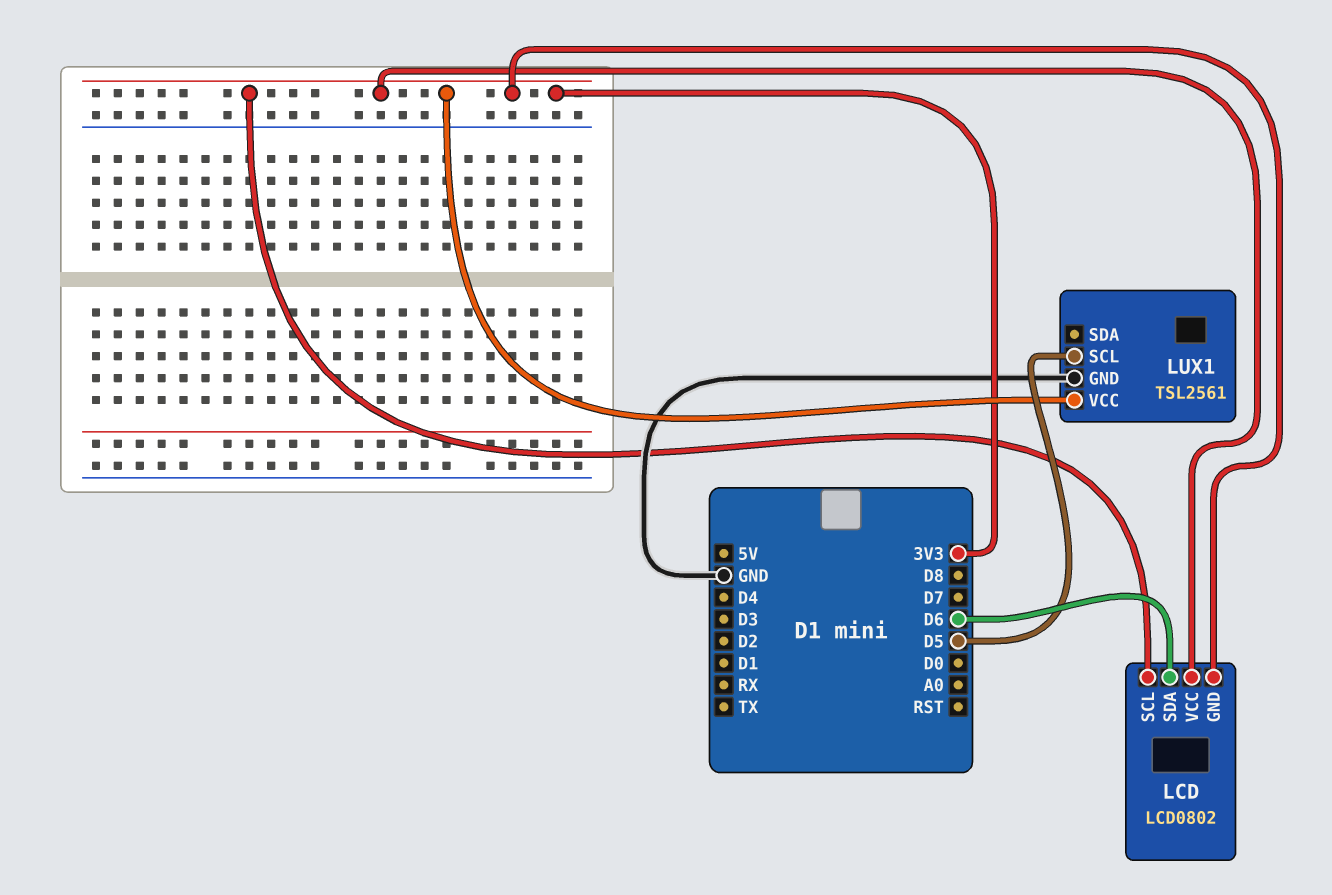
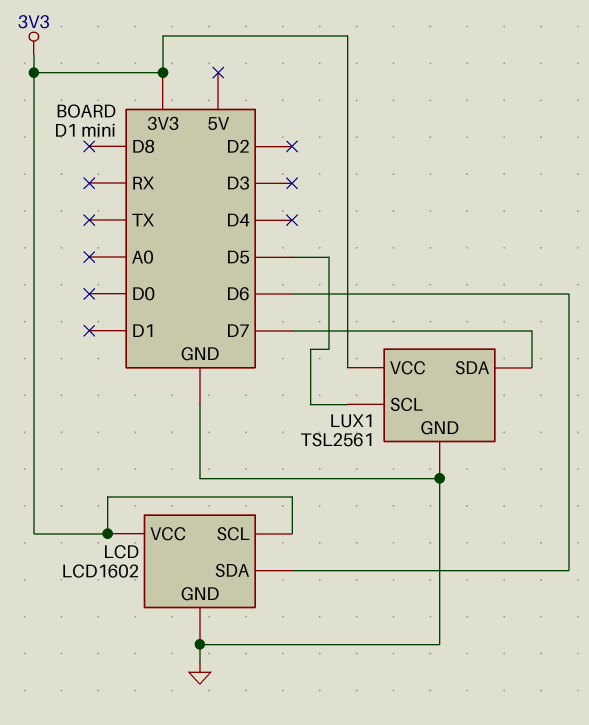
LCD: LCD0802 -> LCD1602
LCD pin GND: 3V3 -> GND
LUX1 pin SDA: none -> D7

